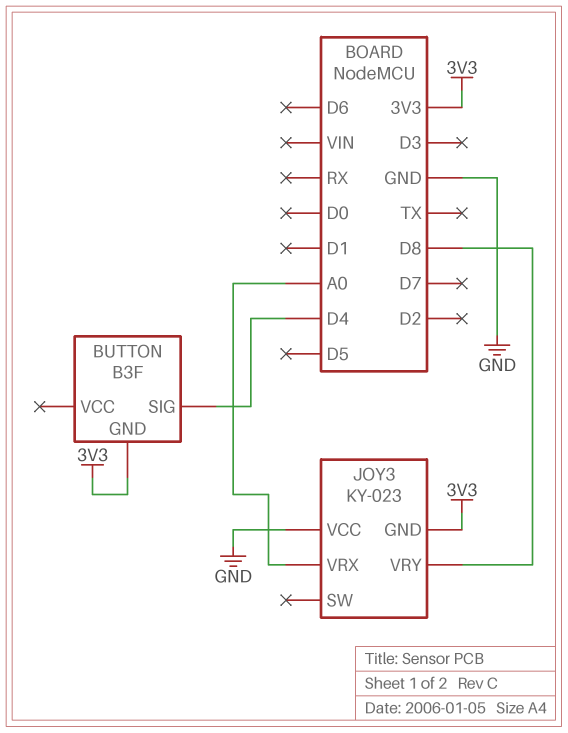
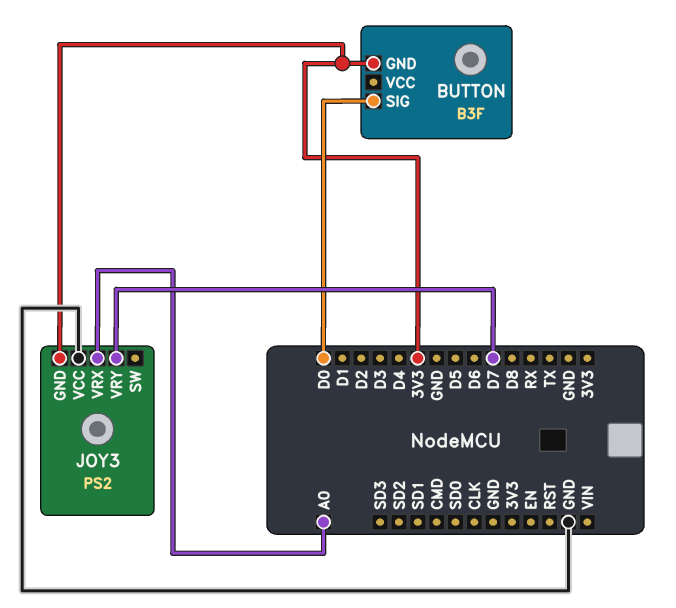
BUTTON pin SIG: D4 -> D0
JOY3: KY-023 -> PS2
JOY3 pin VRY: D8 -> D7

